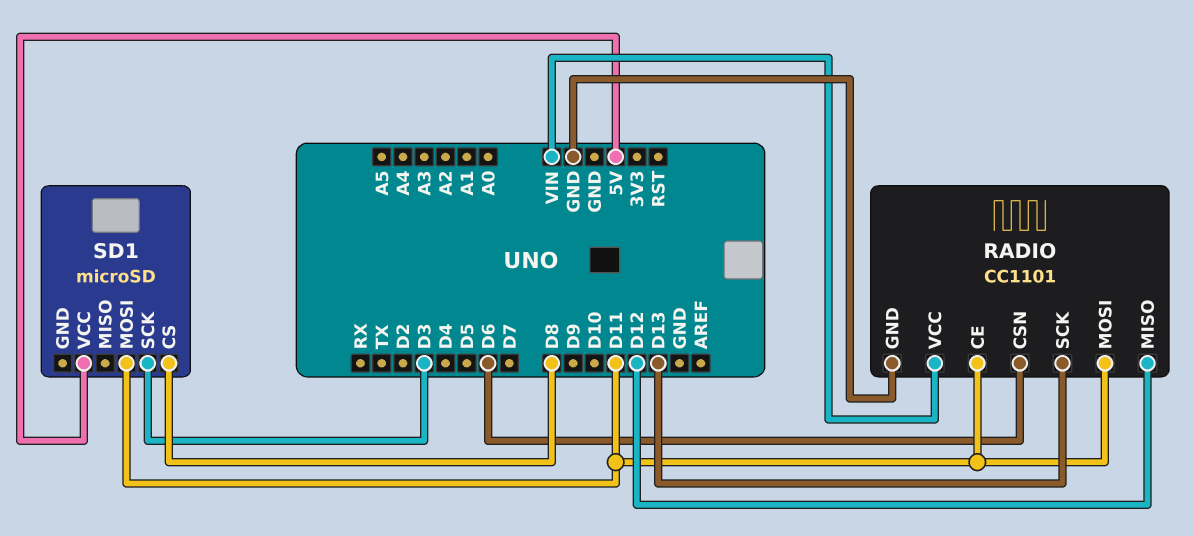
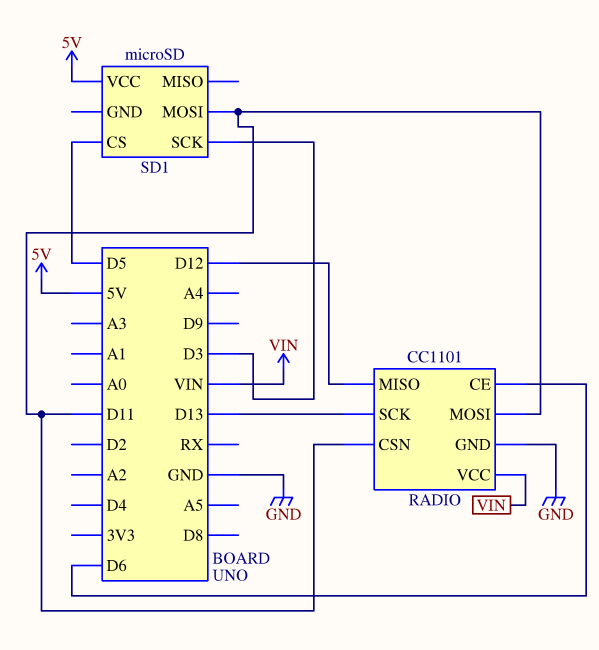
RADIO pin CE: D11 -> D6
RADIO pin CSN: D6 -> D11
SD1 pin CS: D8 -> D5

